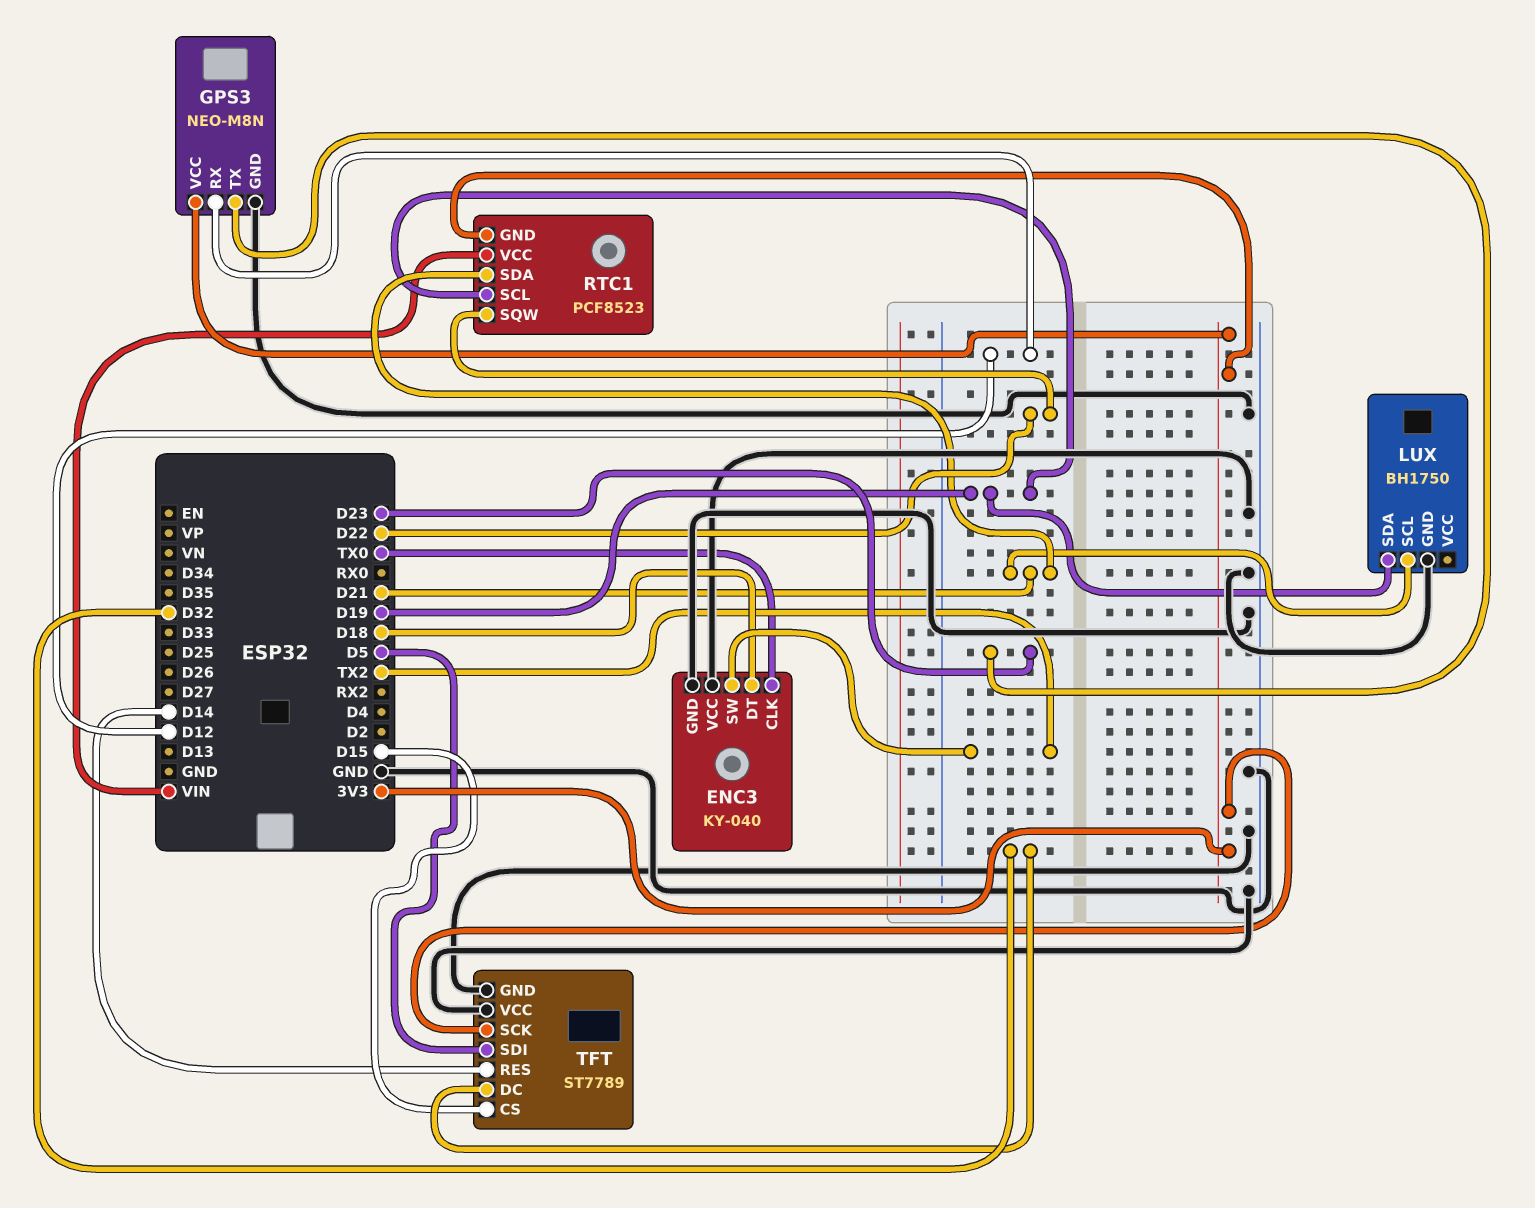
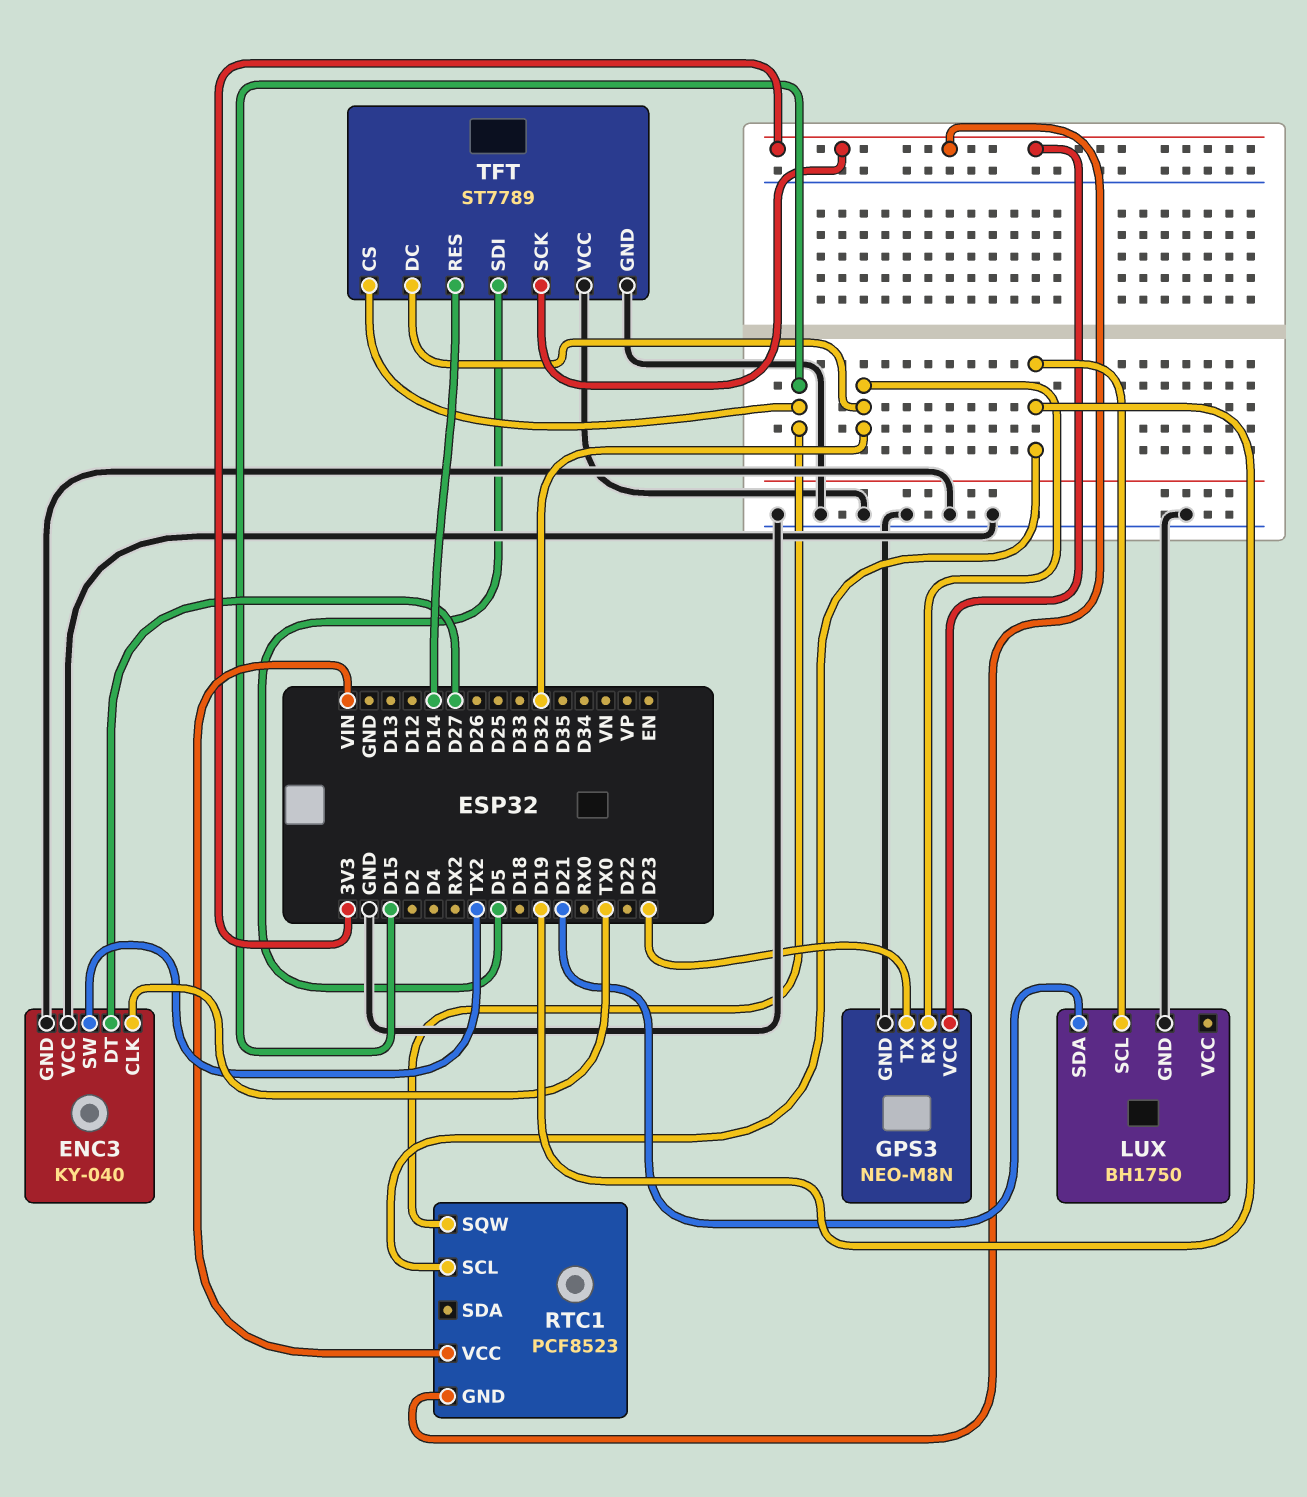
ENC3 pin DT: D18 -> D27
GPS3 pin RX: D12 -> D32
LUX pin SCL: D21 -> D19
LUX pin SDA: D19 -> D21
RTC1 pin SDA: D21 -> none
RTC1 pin SQW: D22 -> D15

